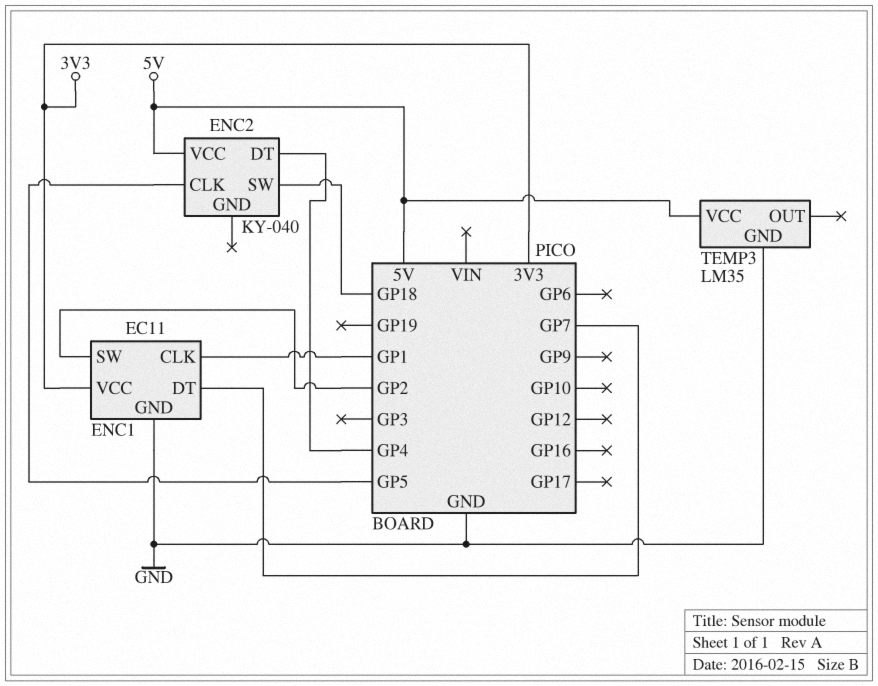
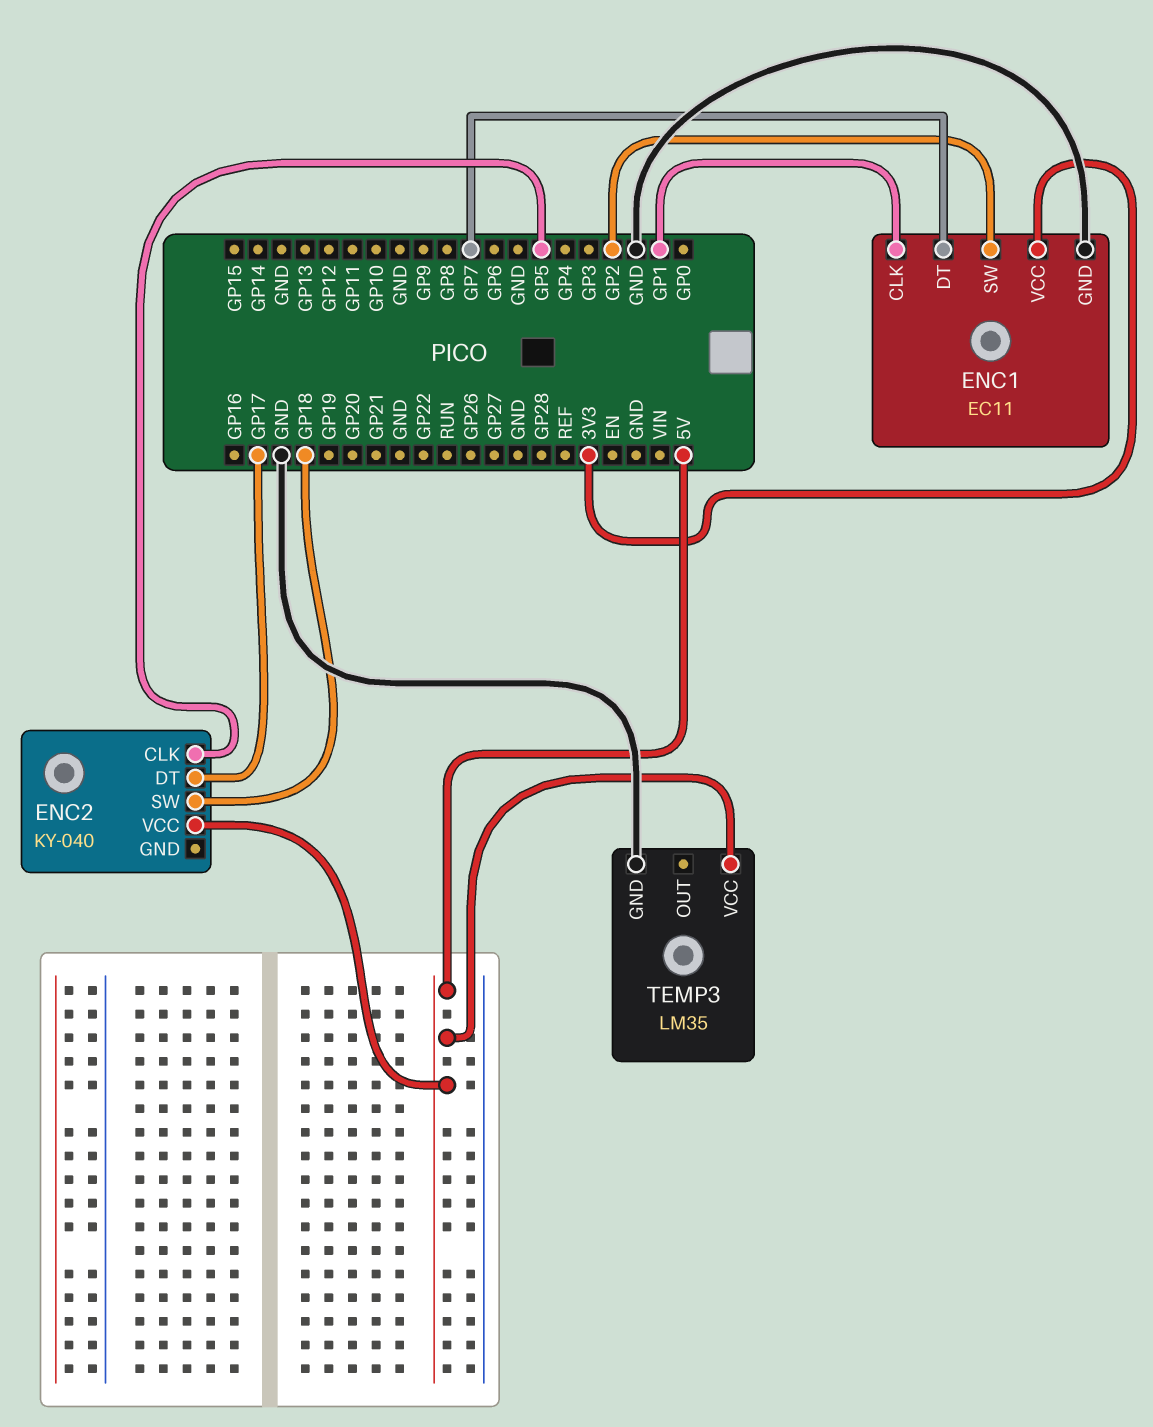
ENC2 pin DT: GP4 -> GP17

